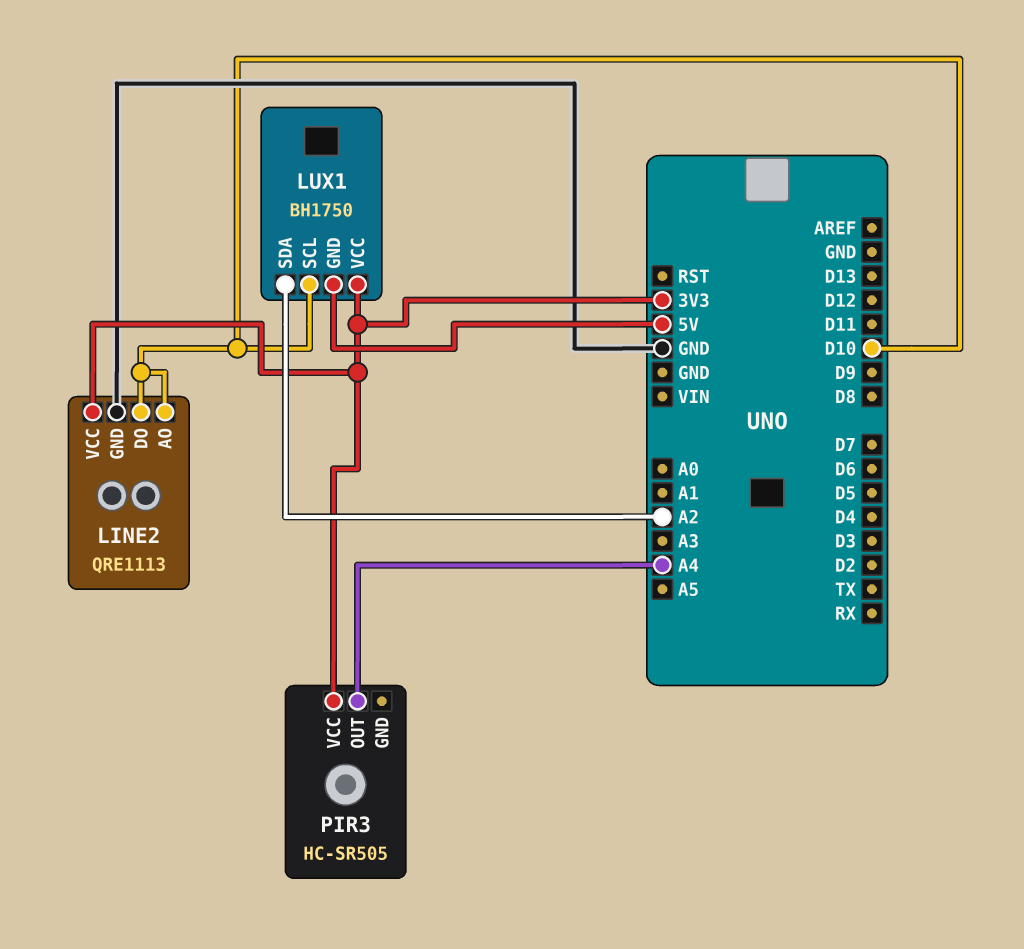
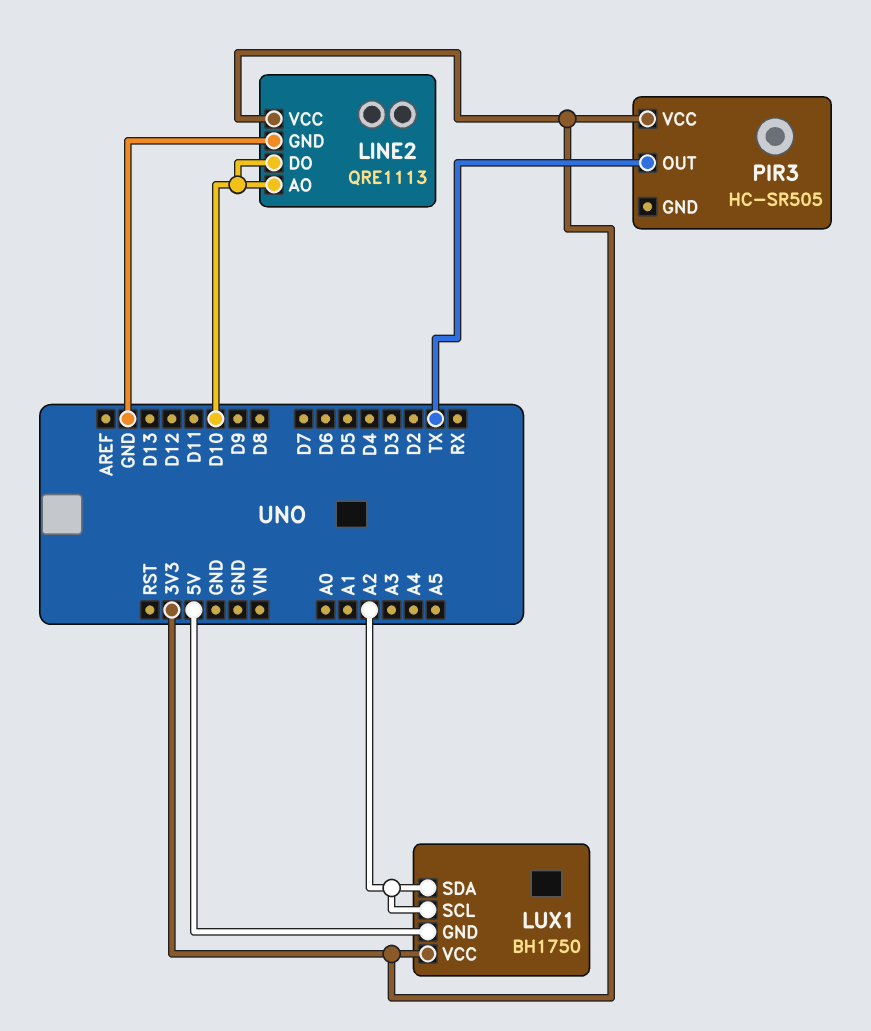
LUX1 pin SCL: D10 -> A2
PIR3 pin OUT: A4 -> TX

